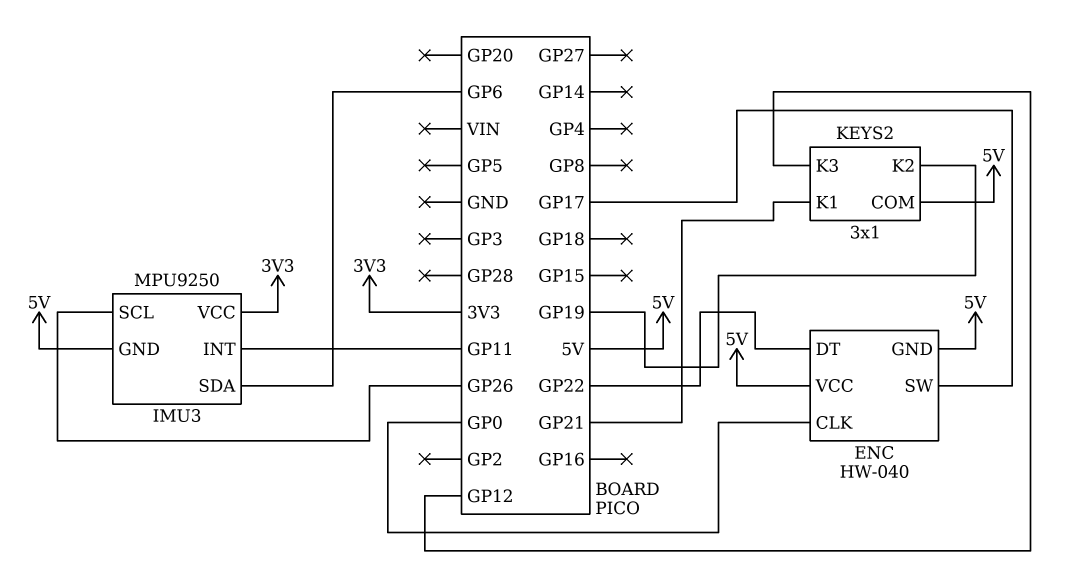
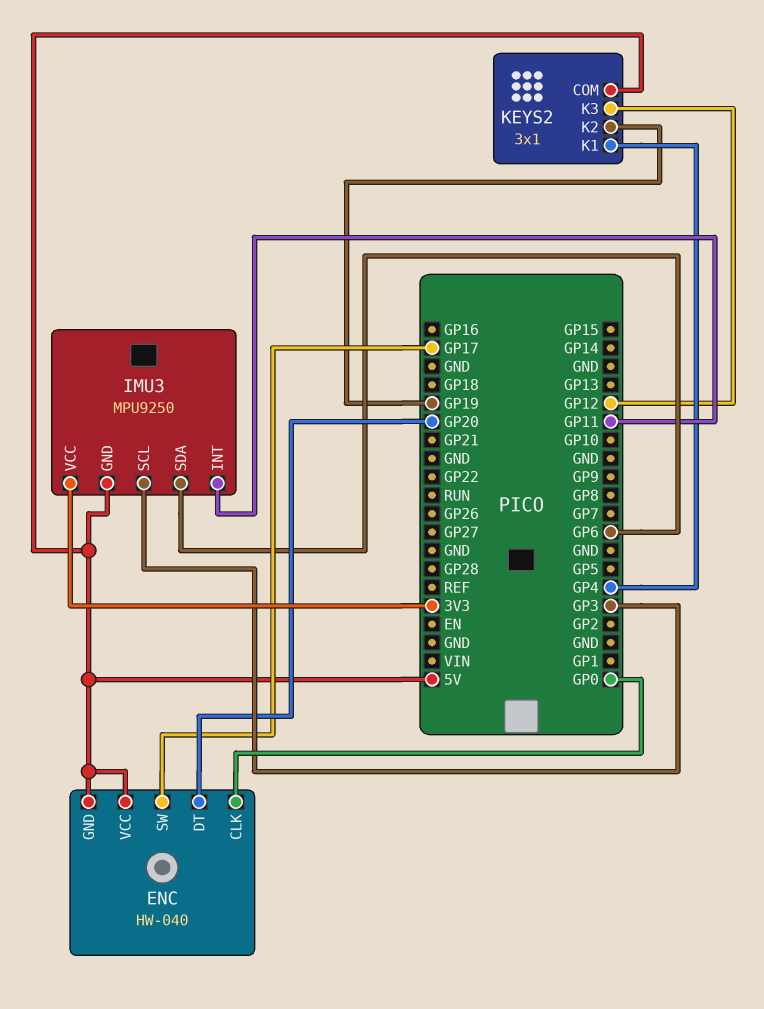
ENC pin DT: GP22 -> GP20
IMU3 pin SCL: GP26 -> GP3
KEYS2 pin K1: GP21 -> GP4

